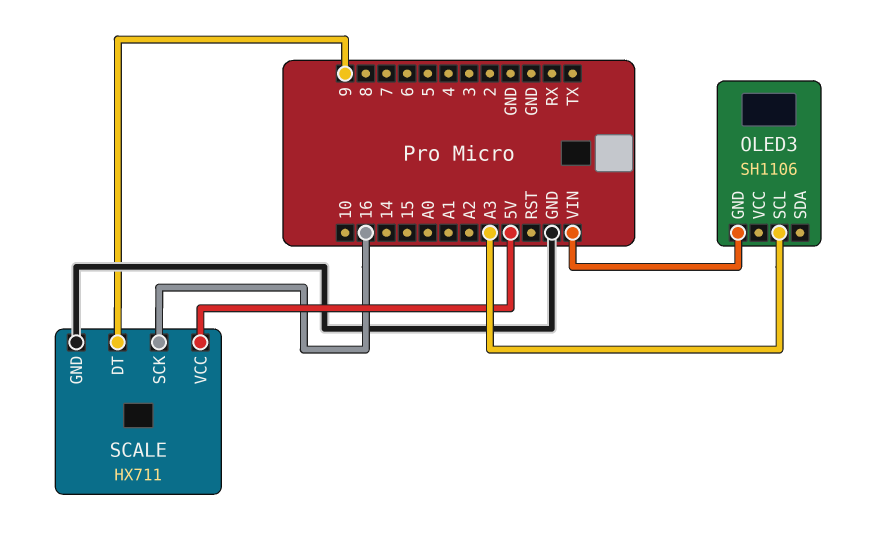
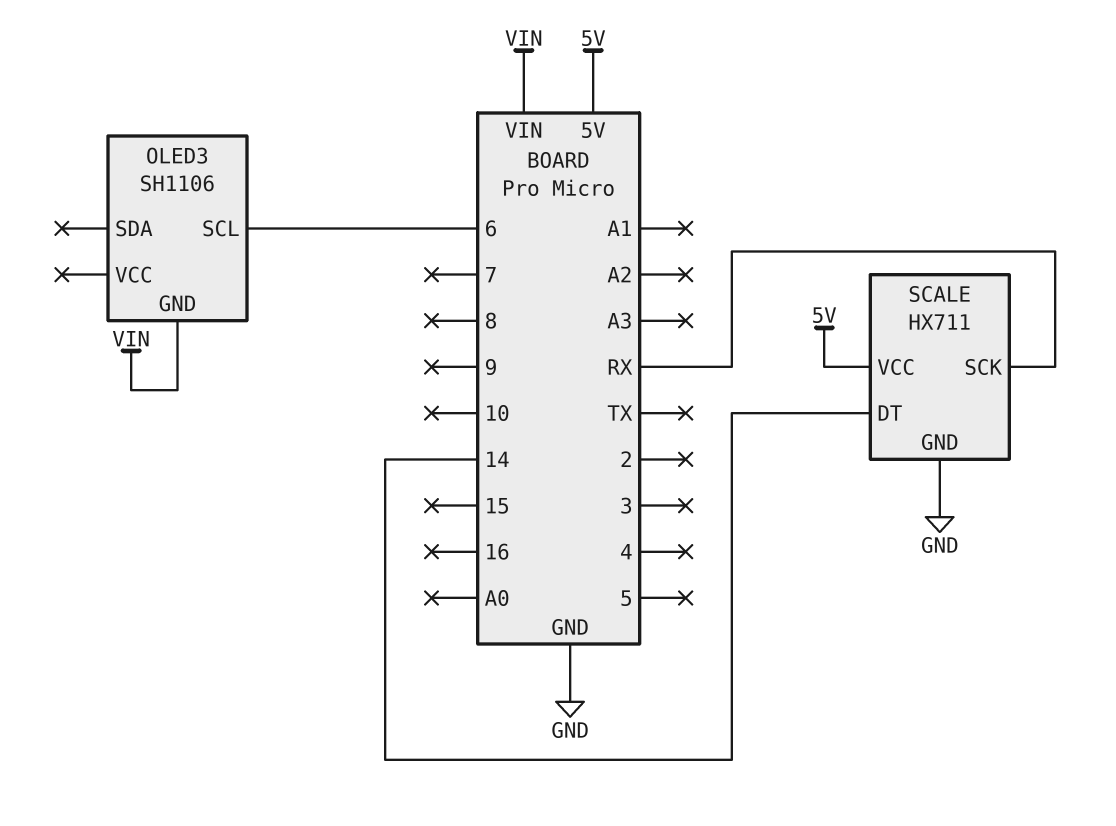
OLED3 pin SCL: A3 -> 6
SCALE pin DT: 9 -> 14
SCALE pin SCK: 16 -> RX

